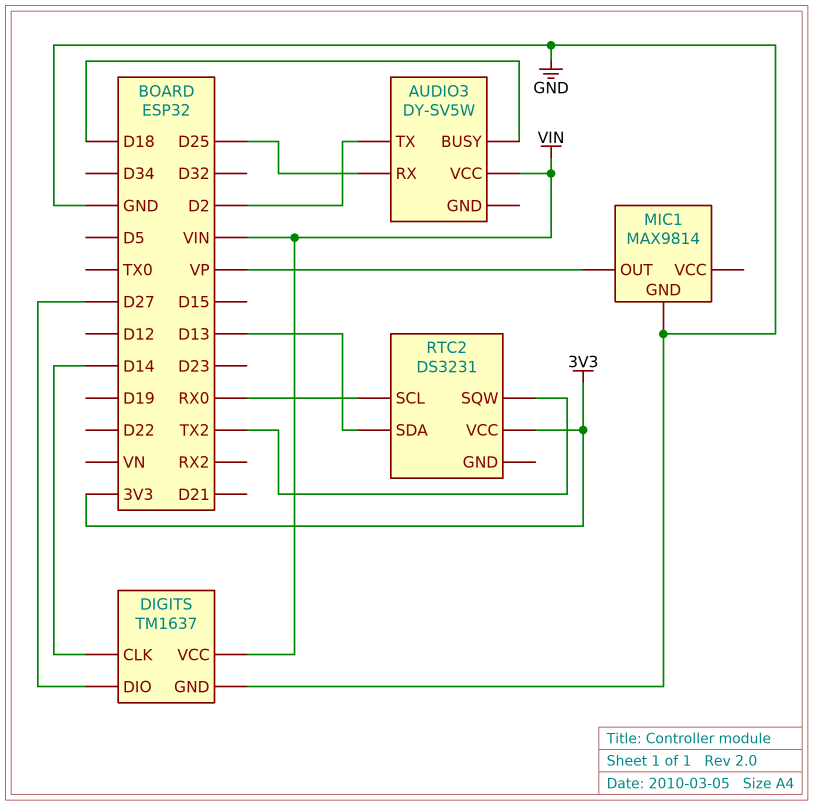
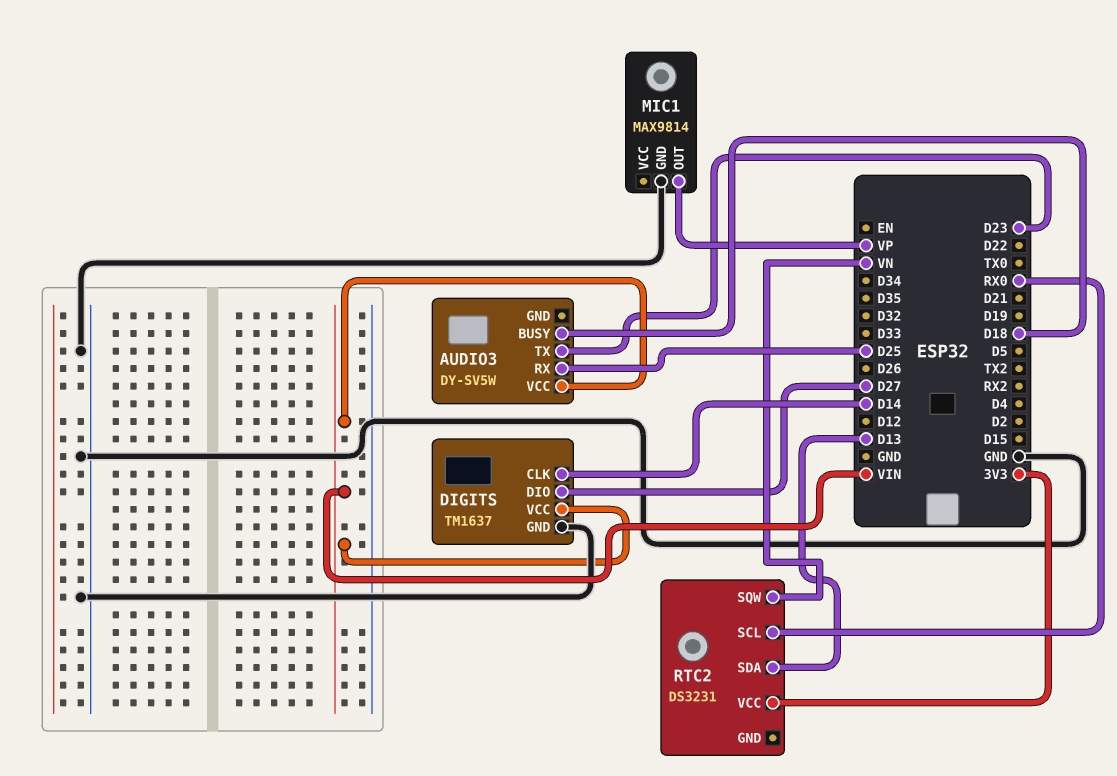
AUDIO3 pin TX: D2 -> D23
RTC2 pin SQW: TX2 -> VN

